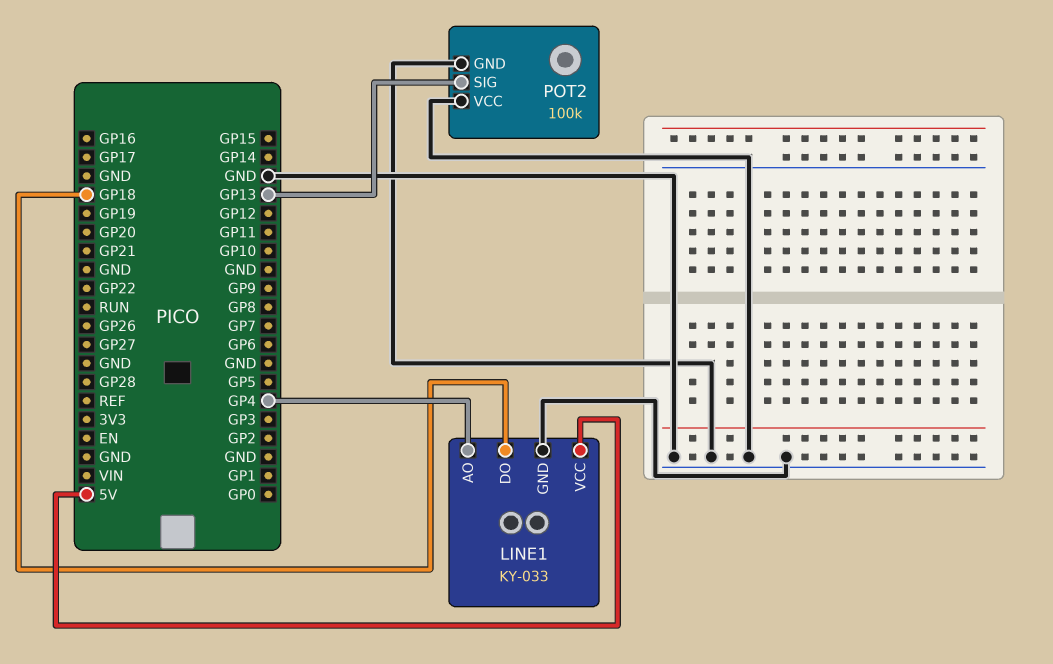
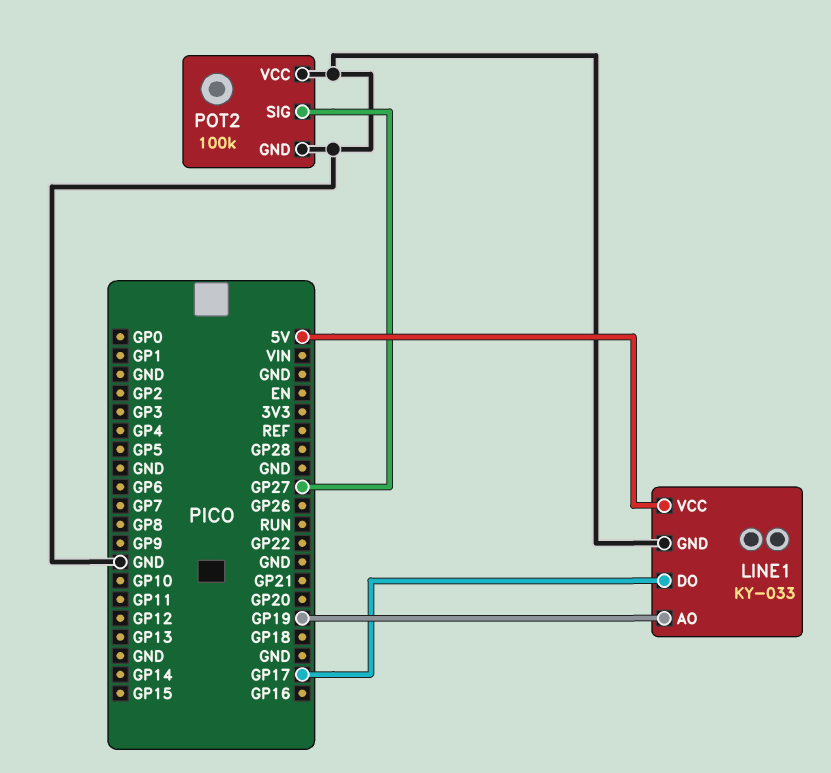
LINE1 pin AO: GP4 -> GP19
LINE1 pin DO: GP18 -> GP17
POT2 pin SIG: GP13 -> GP27

